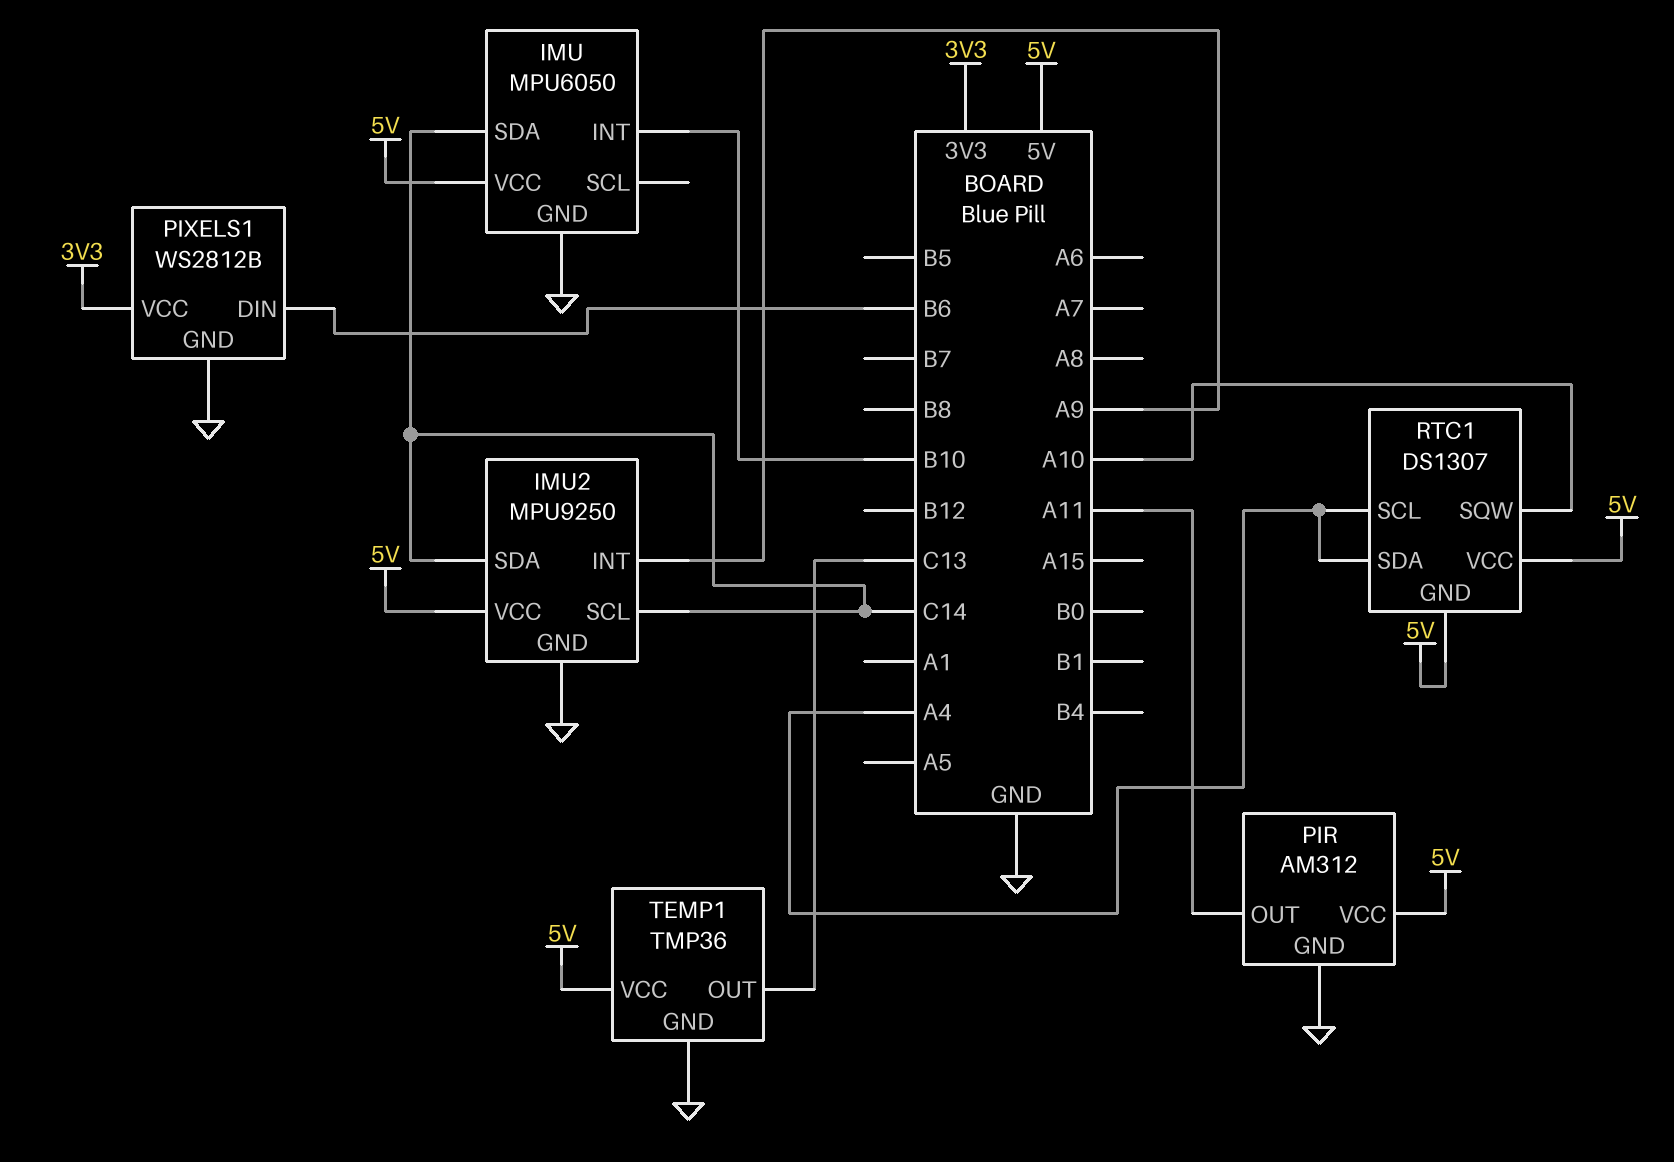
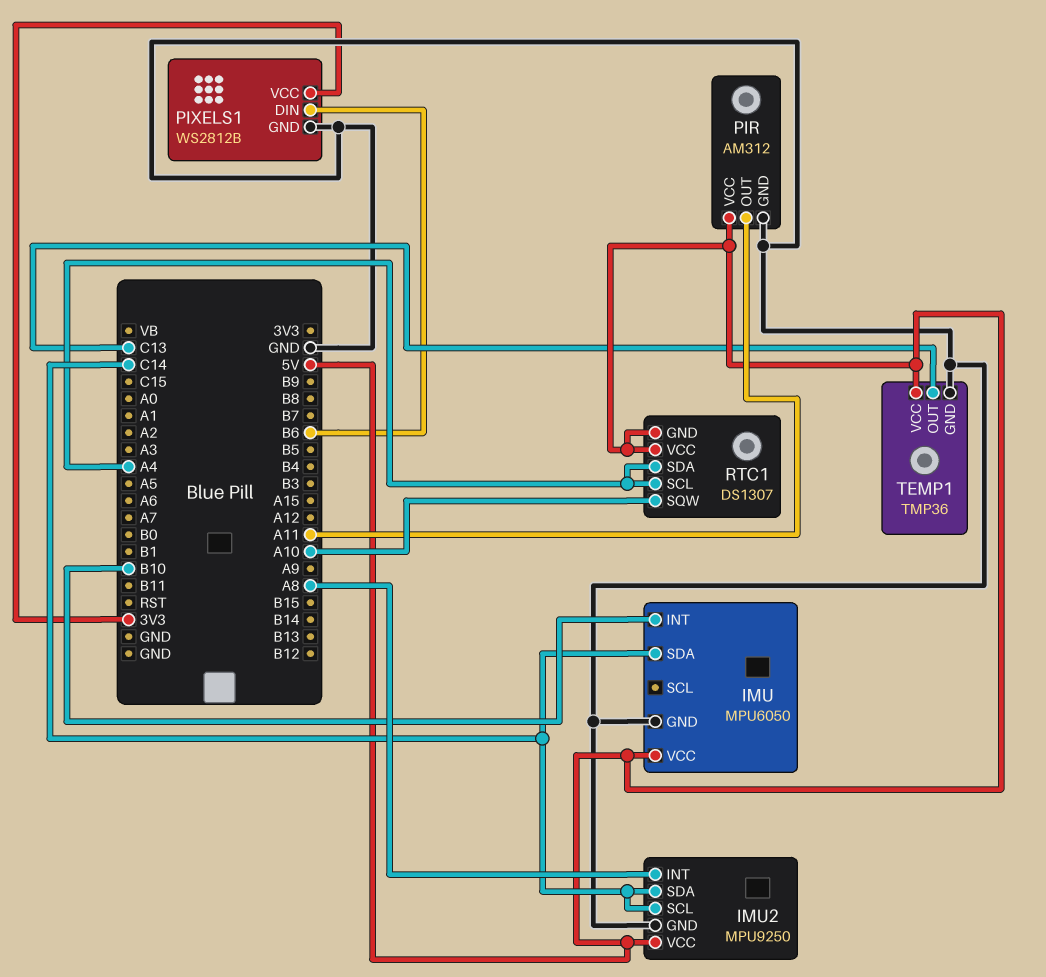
IMU2 pin INT: A9 -> A8

